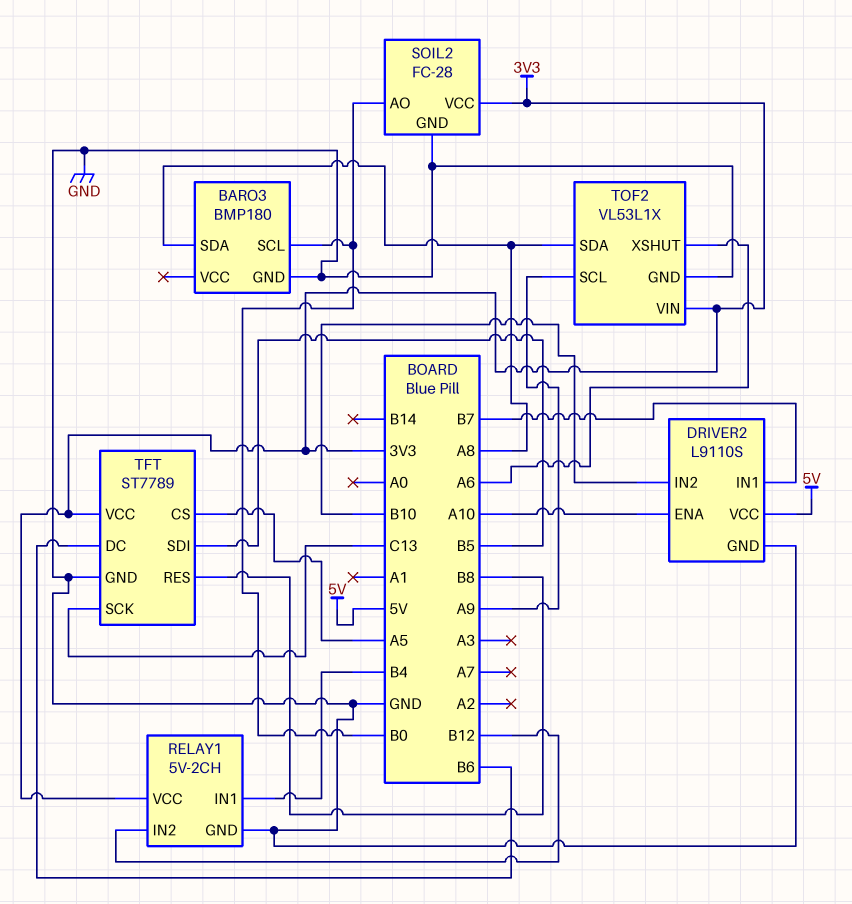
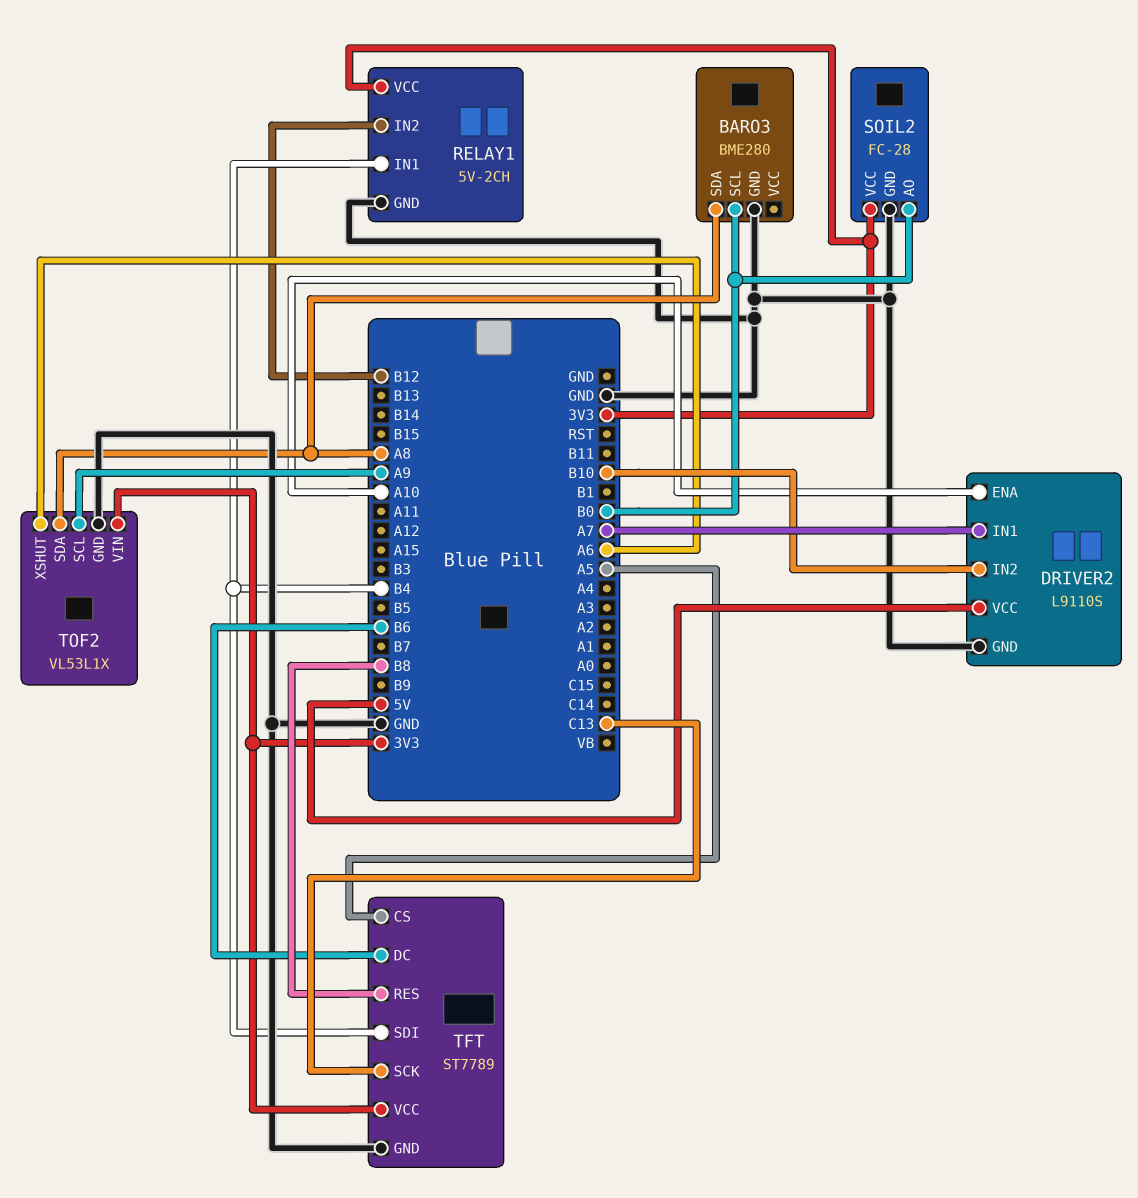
BARO3: BMP180 -> BME280
DRIVER2 pin IN1: B7 -> A7
TFT pin SDI: B5 -> B4

